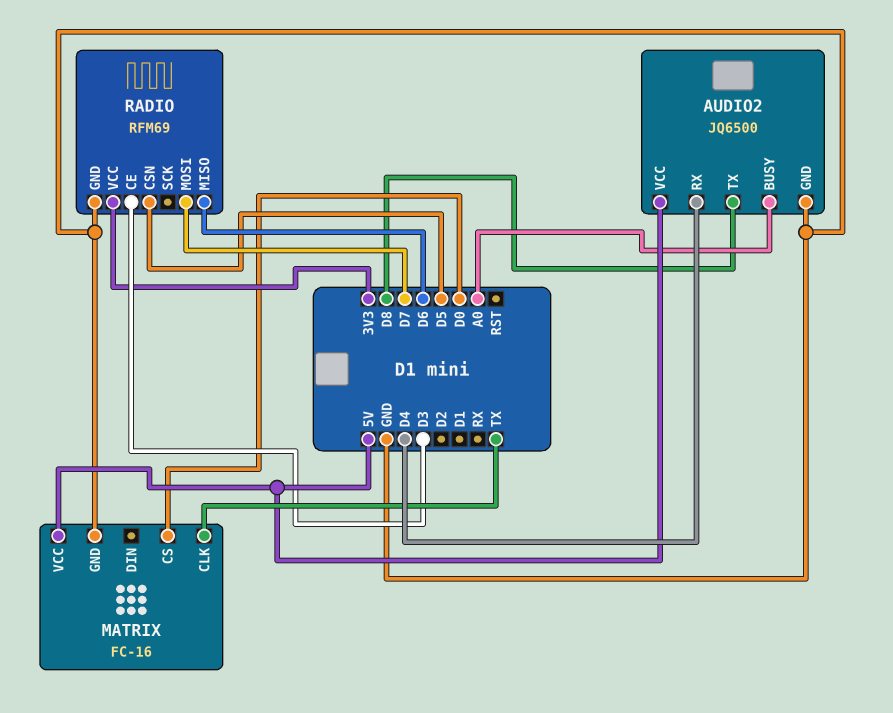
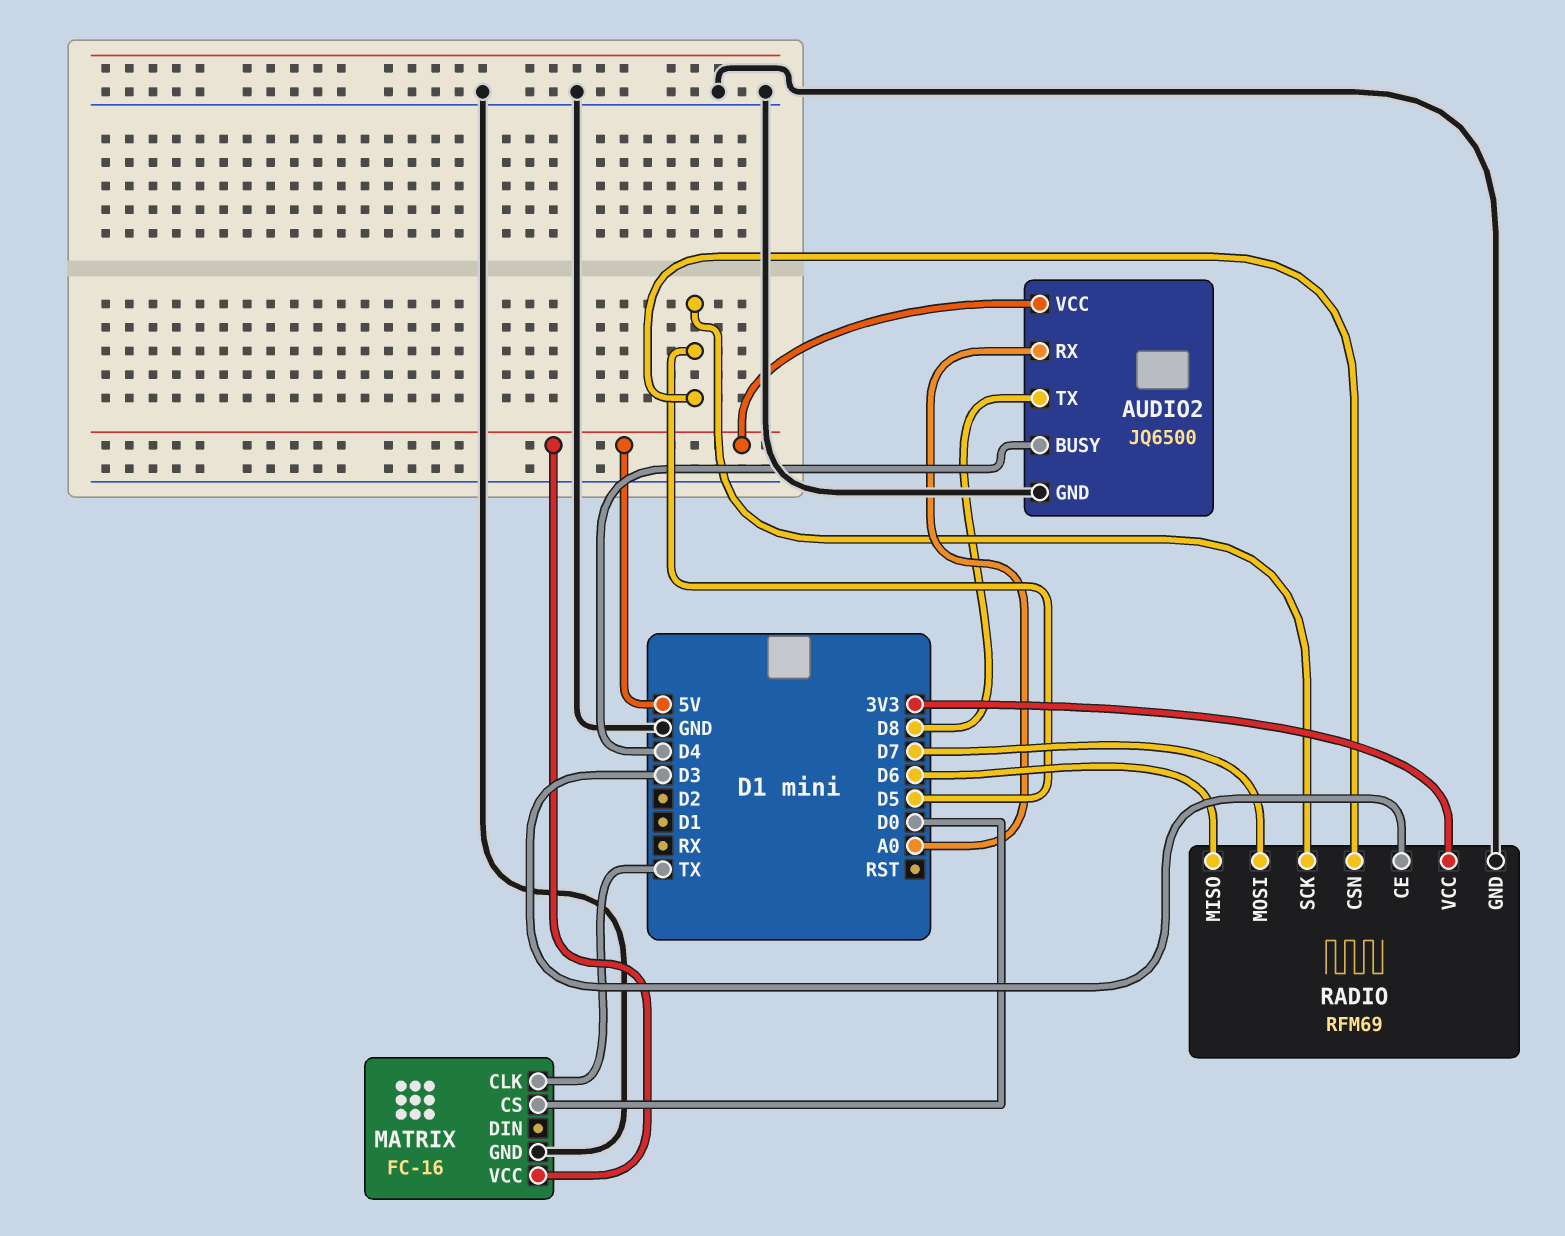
AUDIO2 pin BUSY: A0 -> D4
AUDIO2 pin RX: D4 -> A0
RADIO pin SCK: none -> D5

